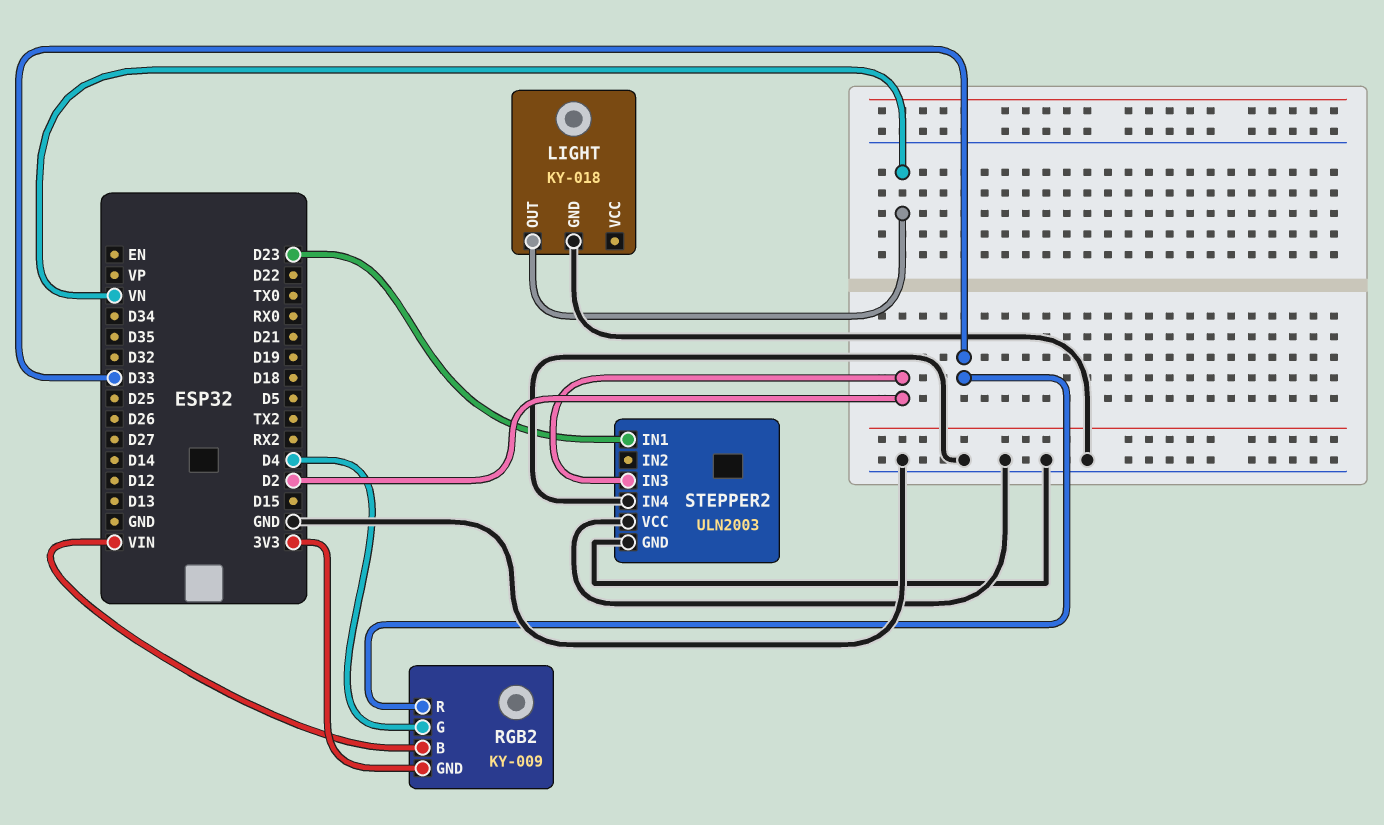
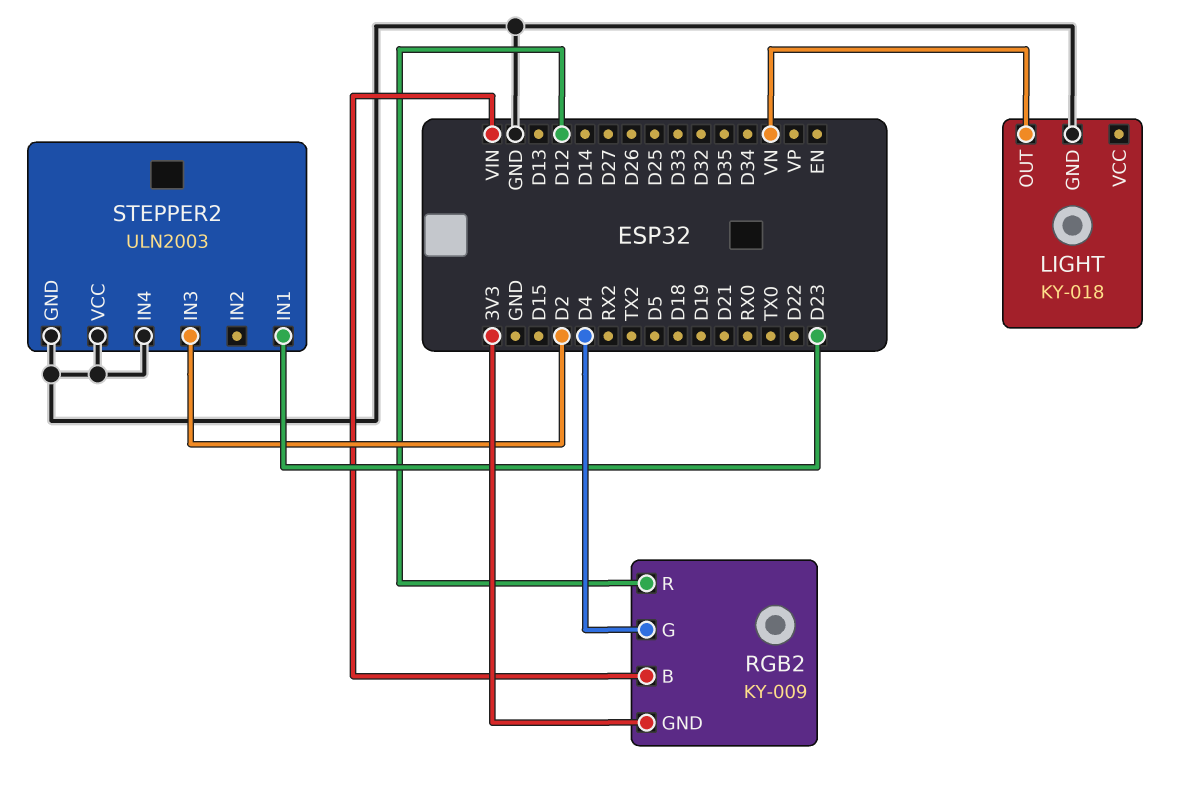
RGB2 pin R: D33 -> D12

